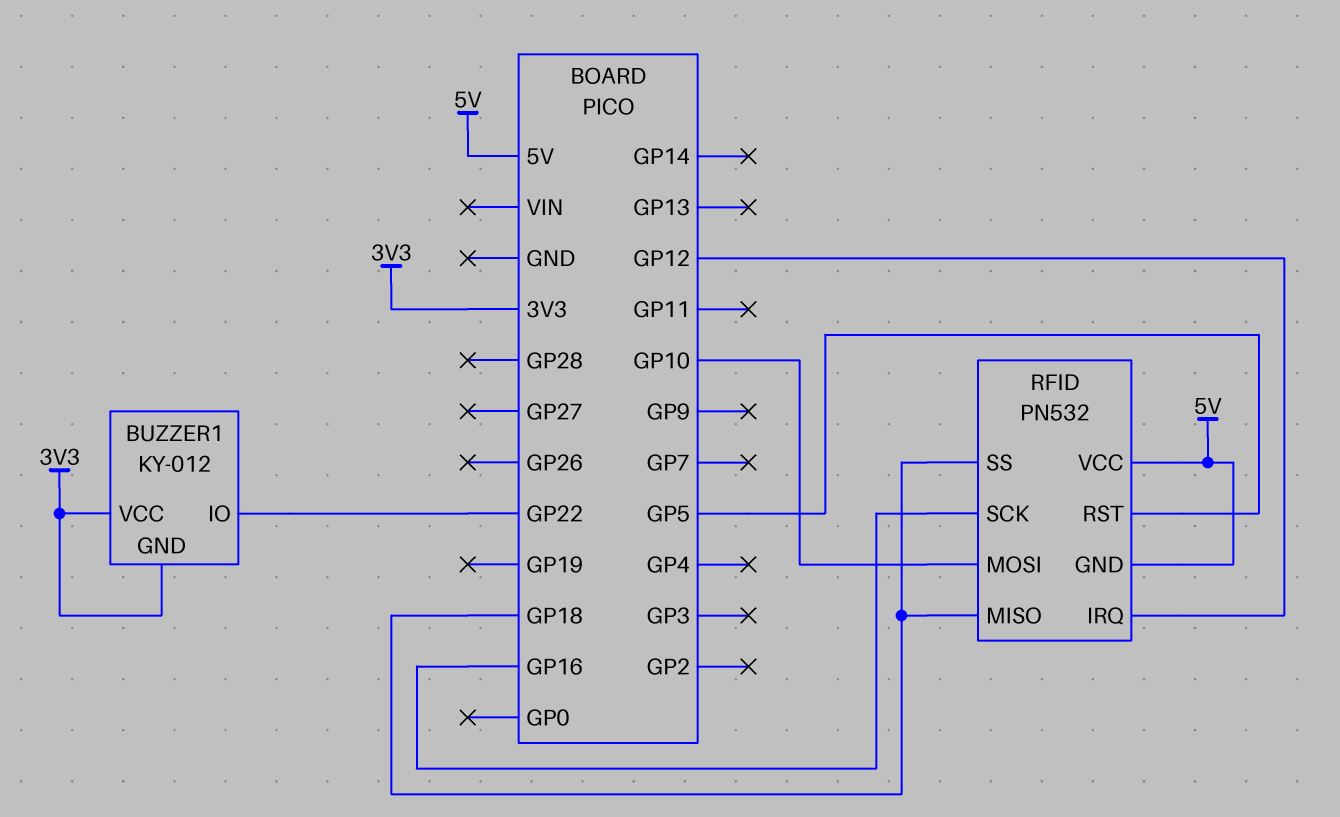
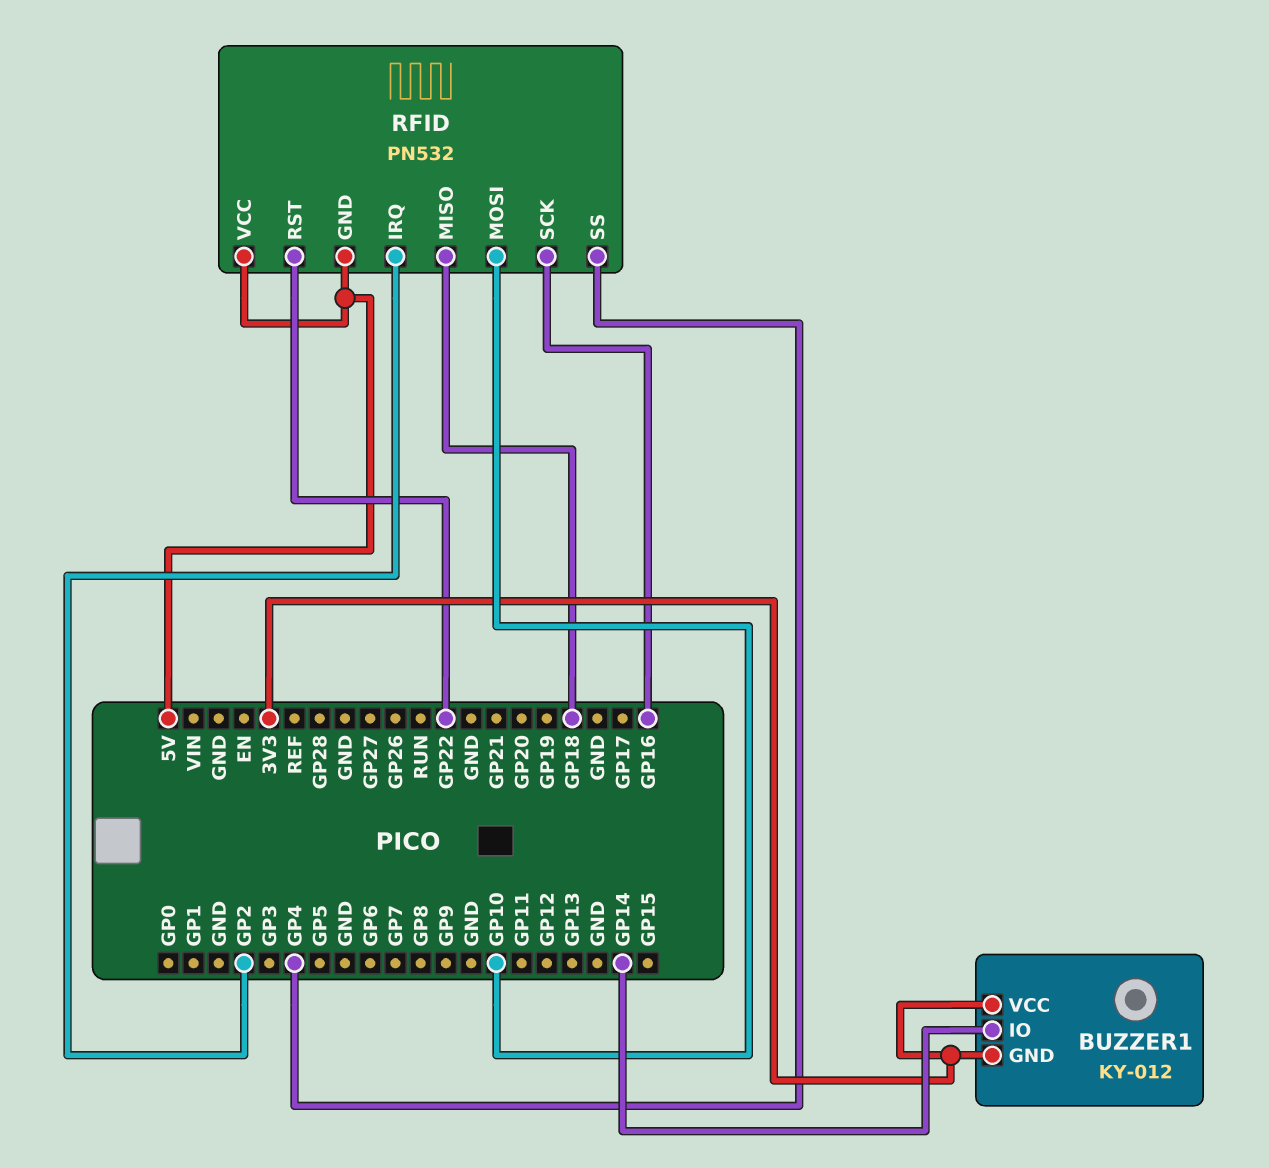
BUZZER1 pin IO: GP22 -> GP14
RFID pin IRQ: GP12 -> GP2
RFID pin RST: GP5 -> GP22
RFID pin SS: GP18 -> GP4

